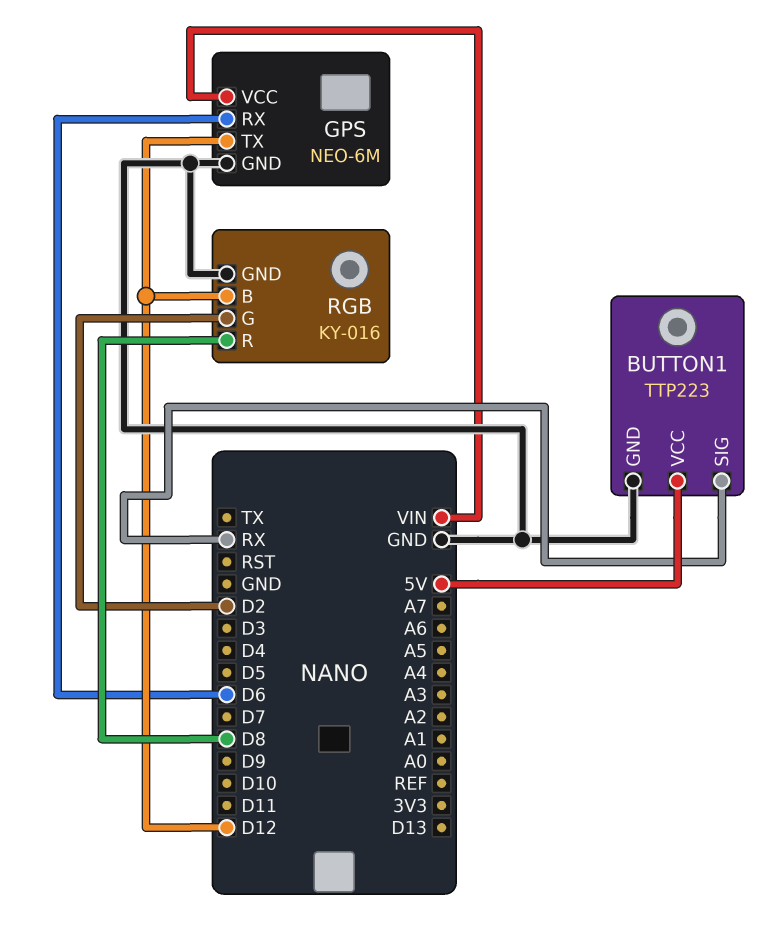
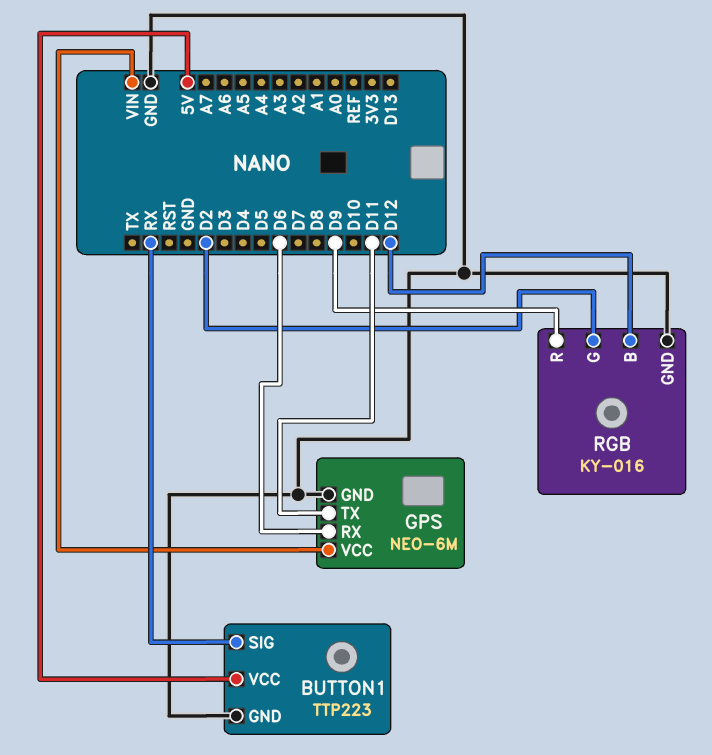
GPS pin TX: D12 -> D11
RGB pin R: D8 -> D9

